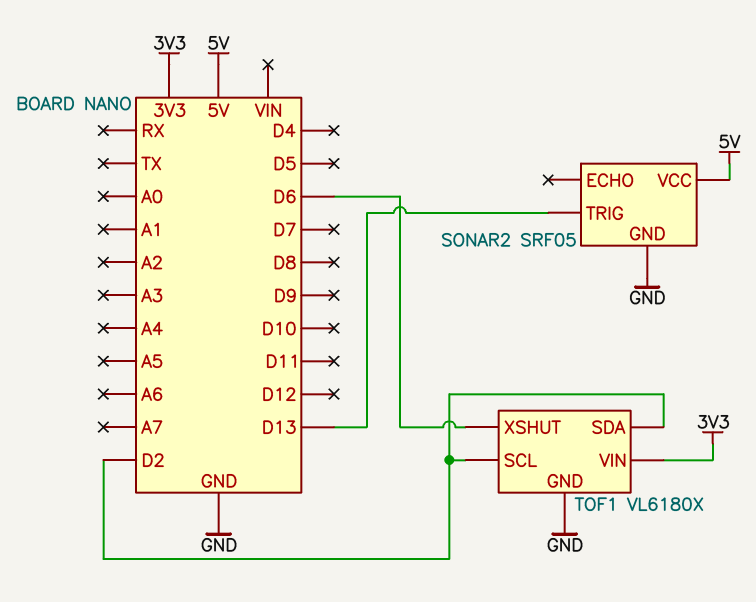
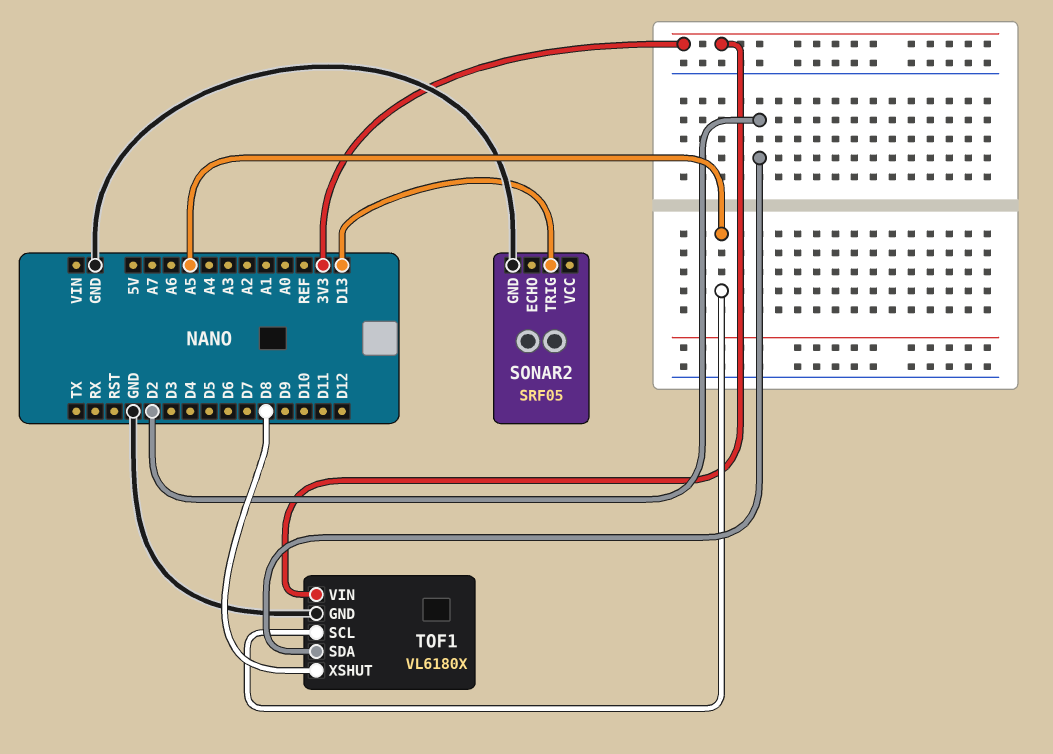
SONAR2 pin VCC: 5V -> none
TOF1 pin SCL: D2 -> A5
TOF1 pin XSHUT: D6 -> D8

